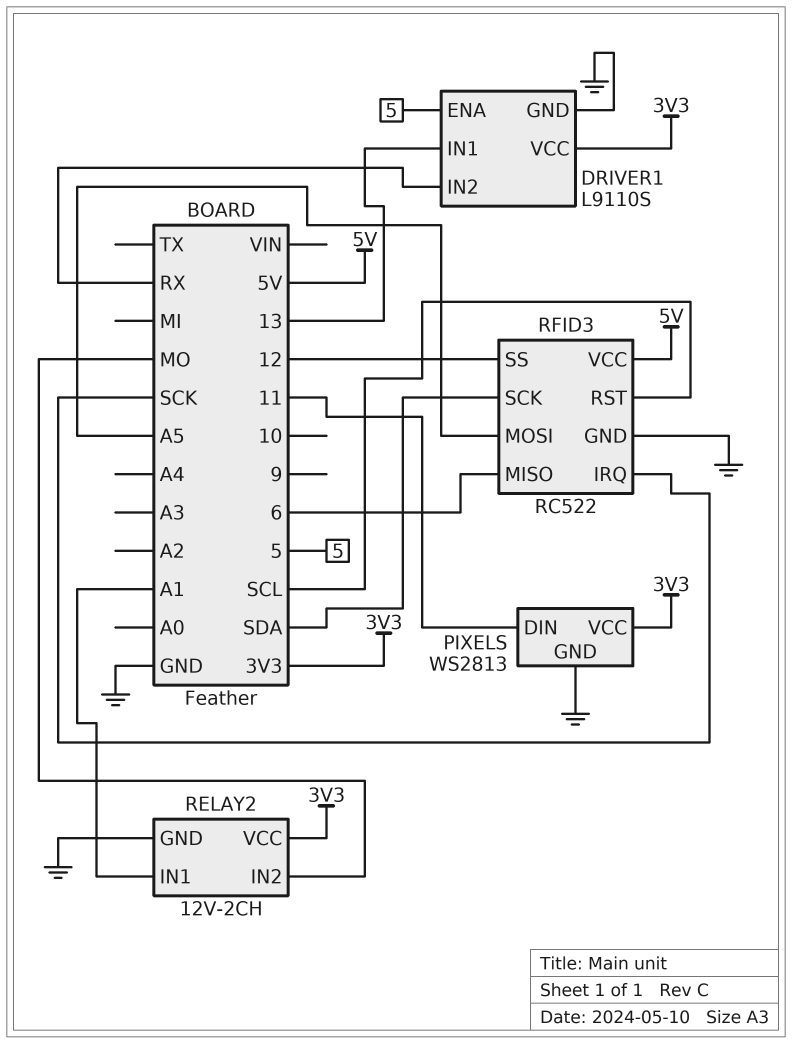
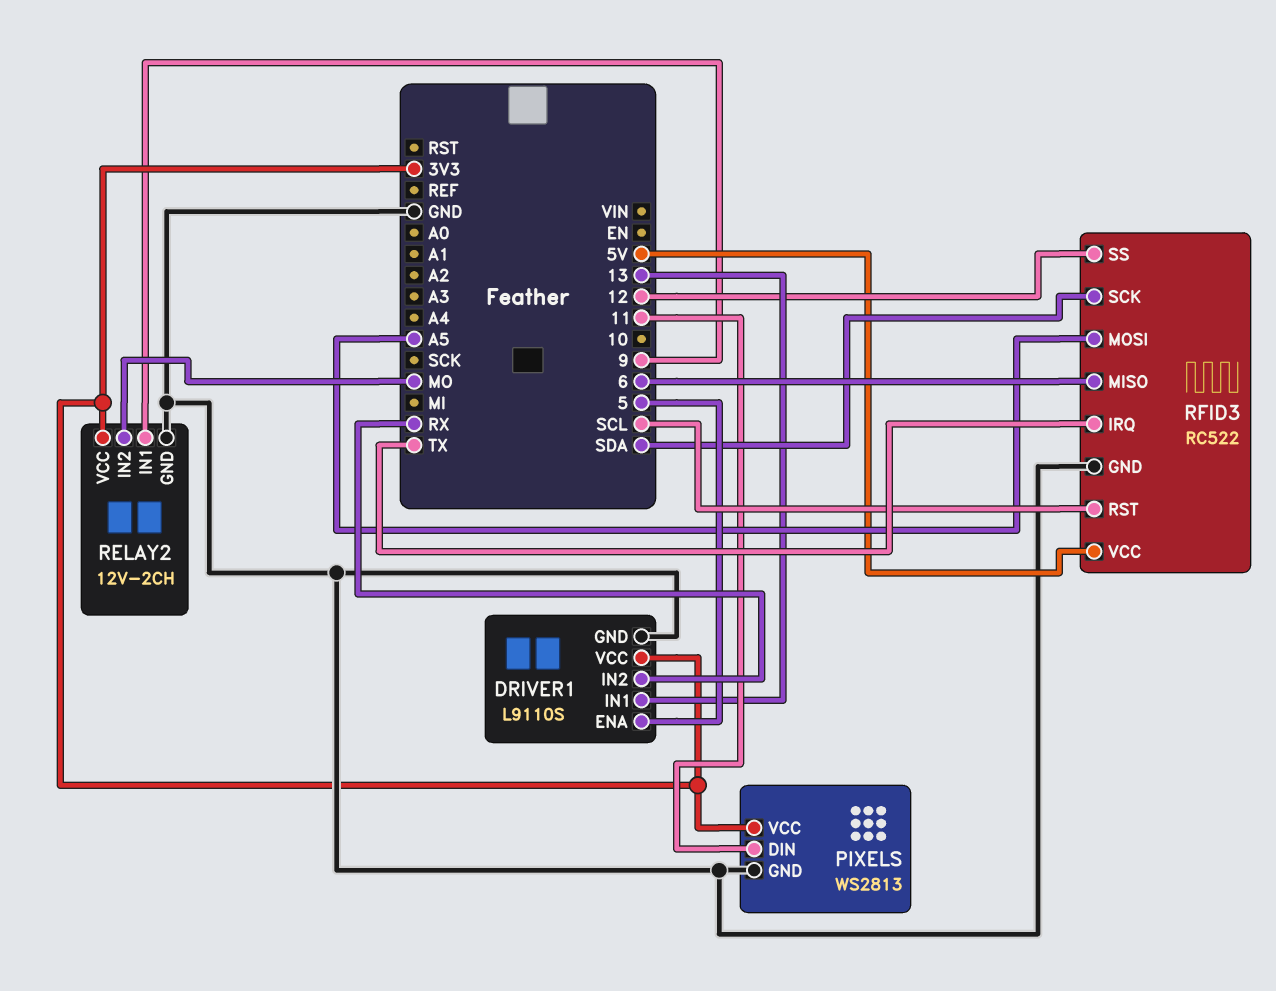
RELAY2 pin IN1: A1 -> 9
RFID3 pin IRQ: SCK -> TX

